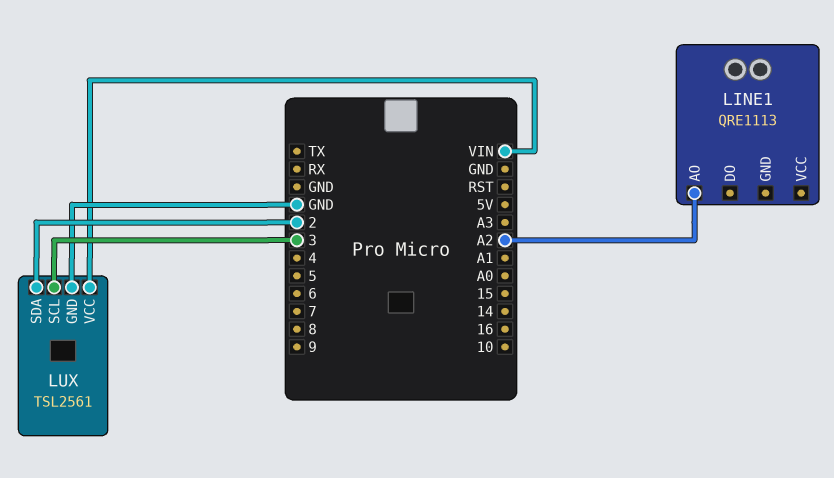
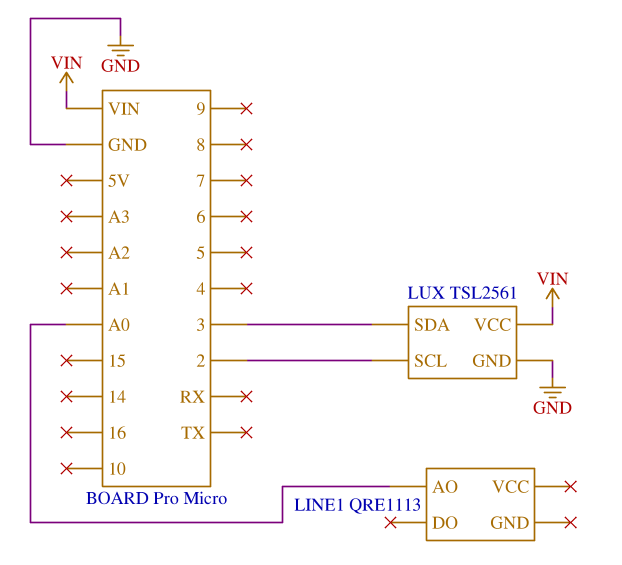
LINE1 pin AO: A2 -> A0
LUX pin SCL: 3 -> 2
LUX pin SDA: 2 -> 3

